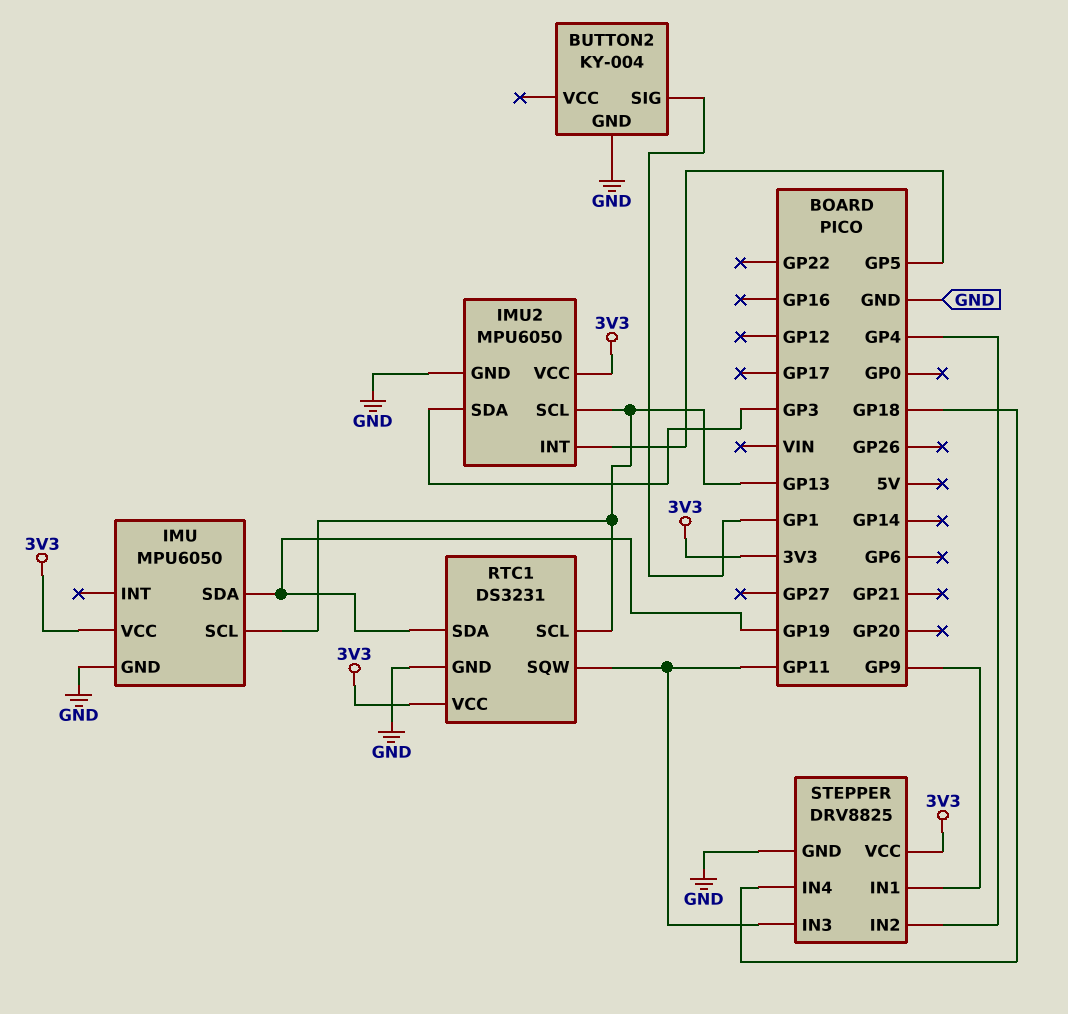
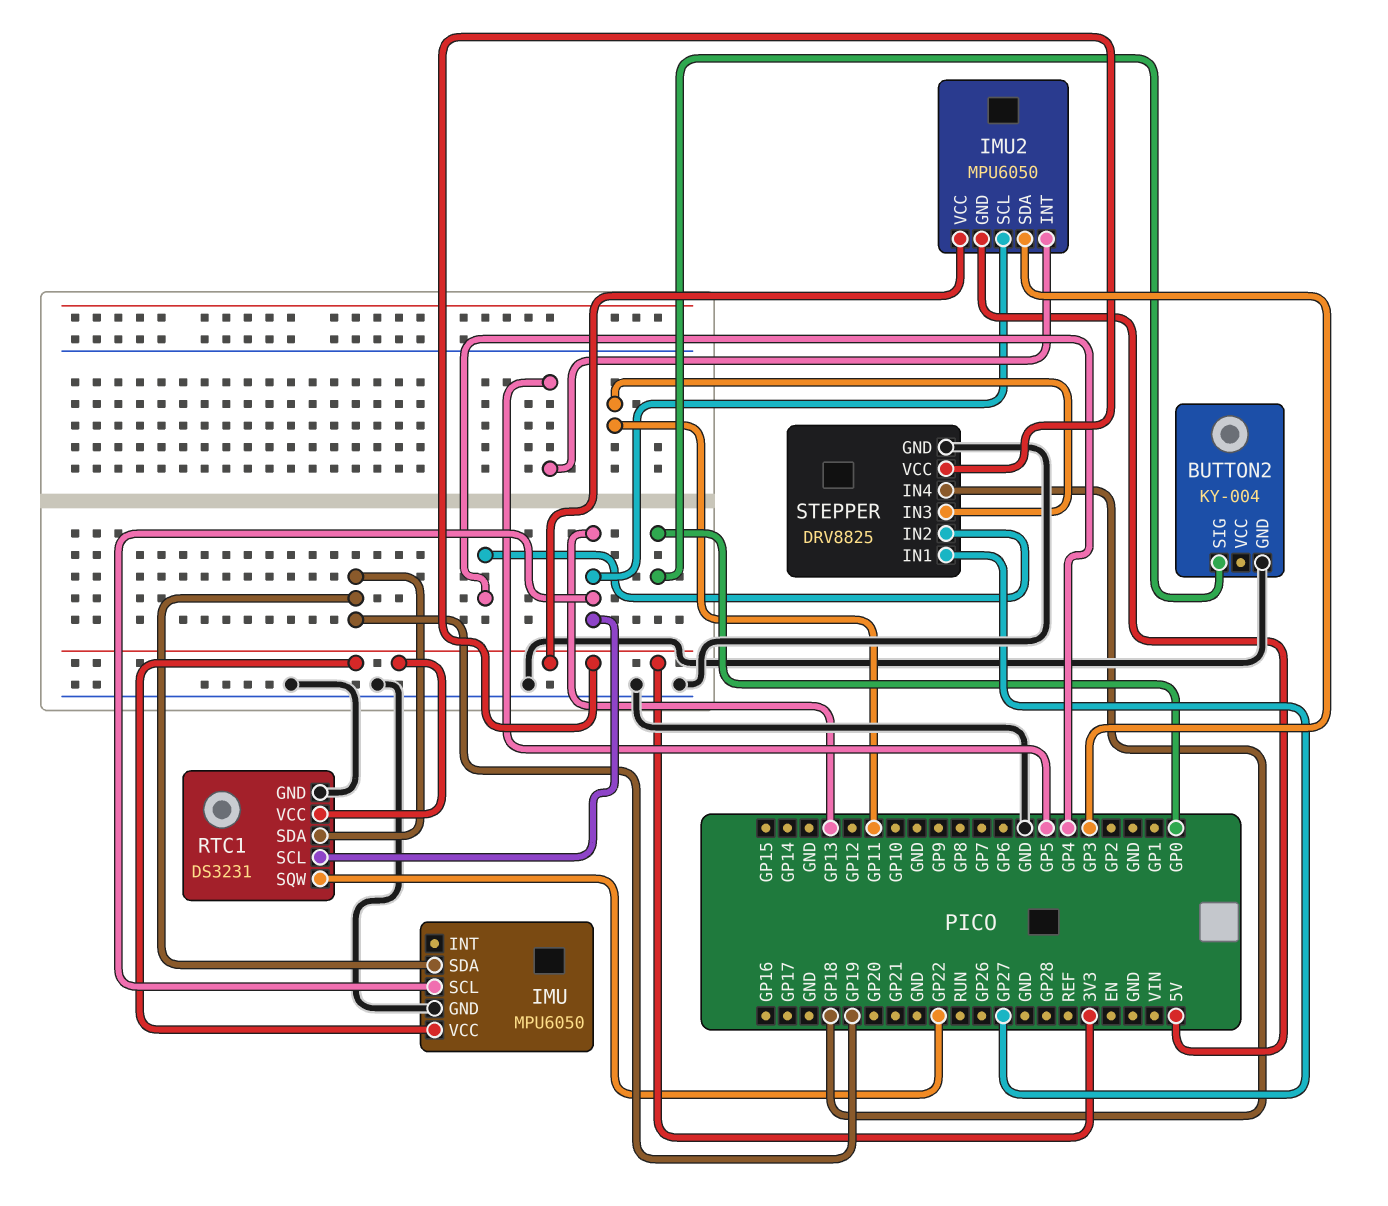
BUTTON2 pin SIG: GP1 -> GP0
IMU2 pin GND: GND -> 5V
RTC1 pin SQW: GP11 -> GP22
STEPPER pin IN1: GP9 -> GP27

